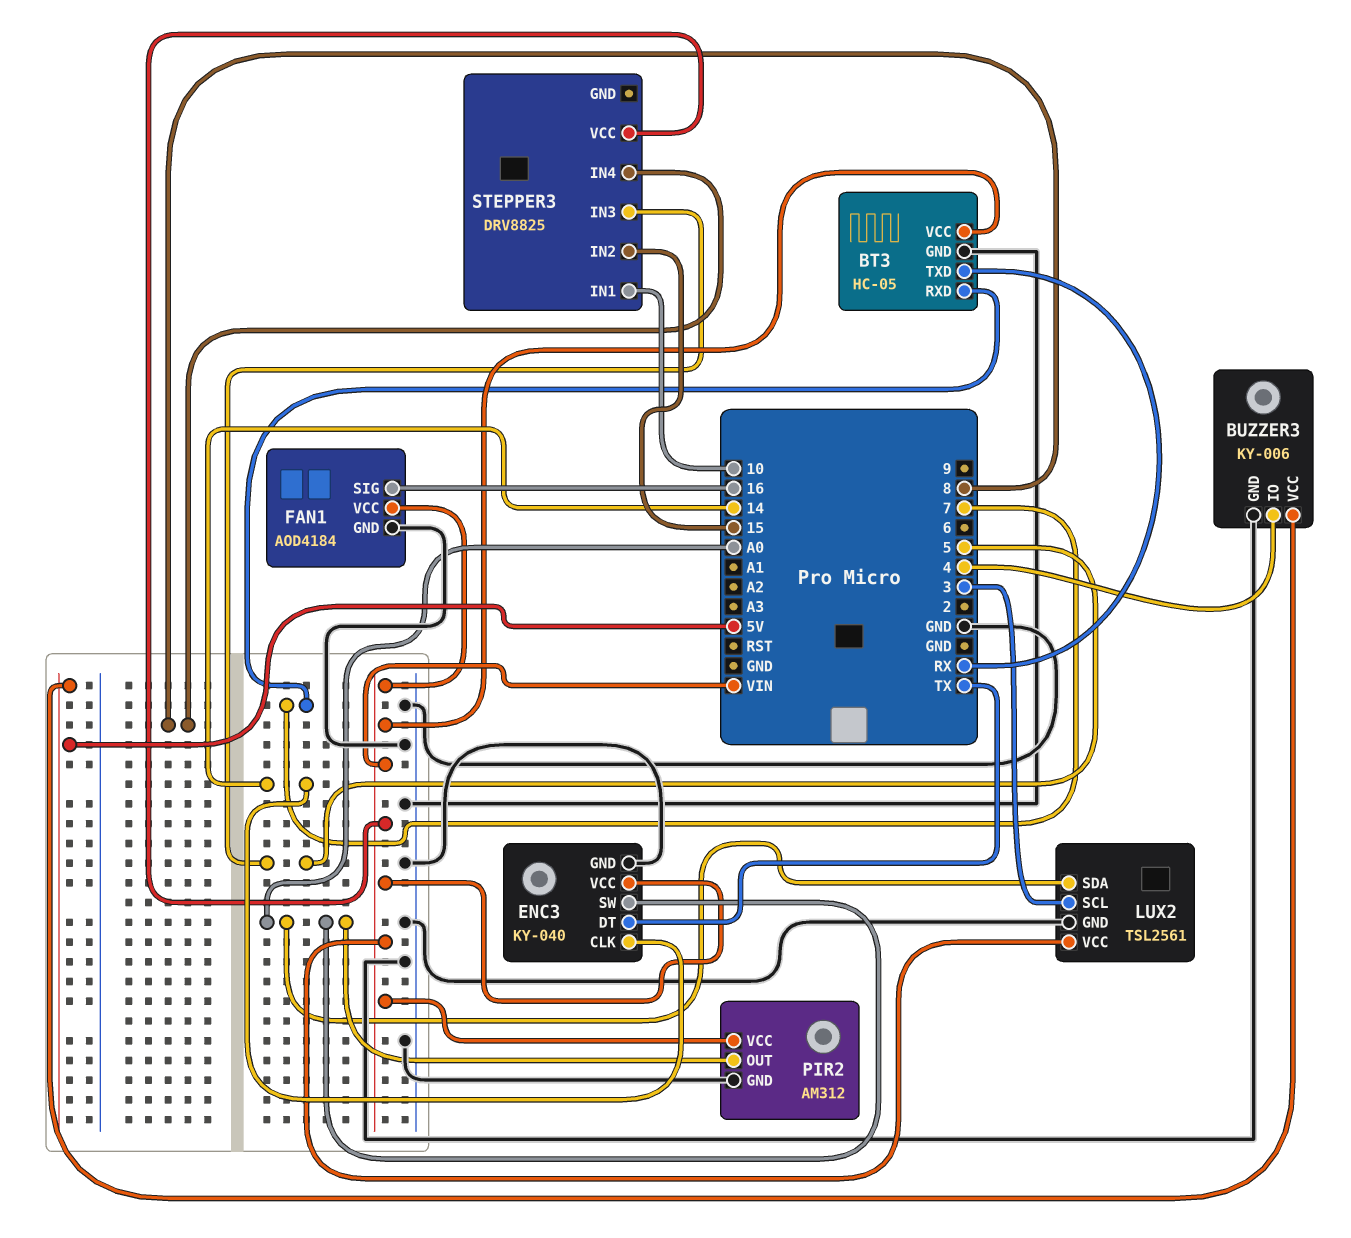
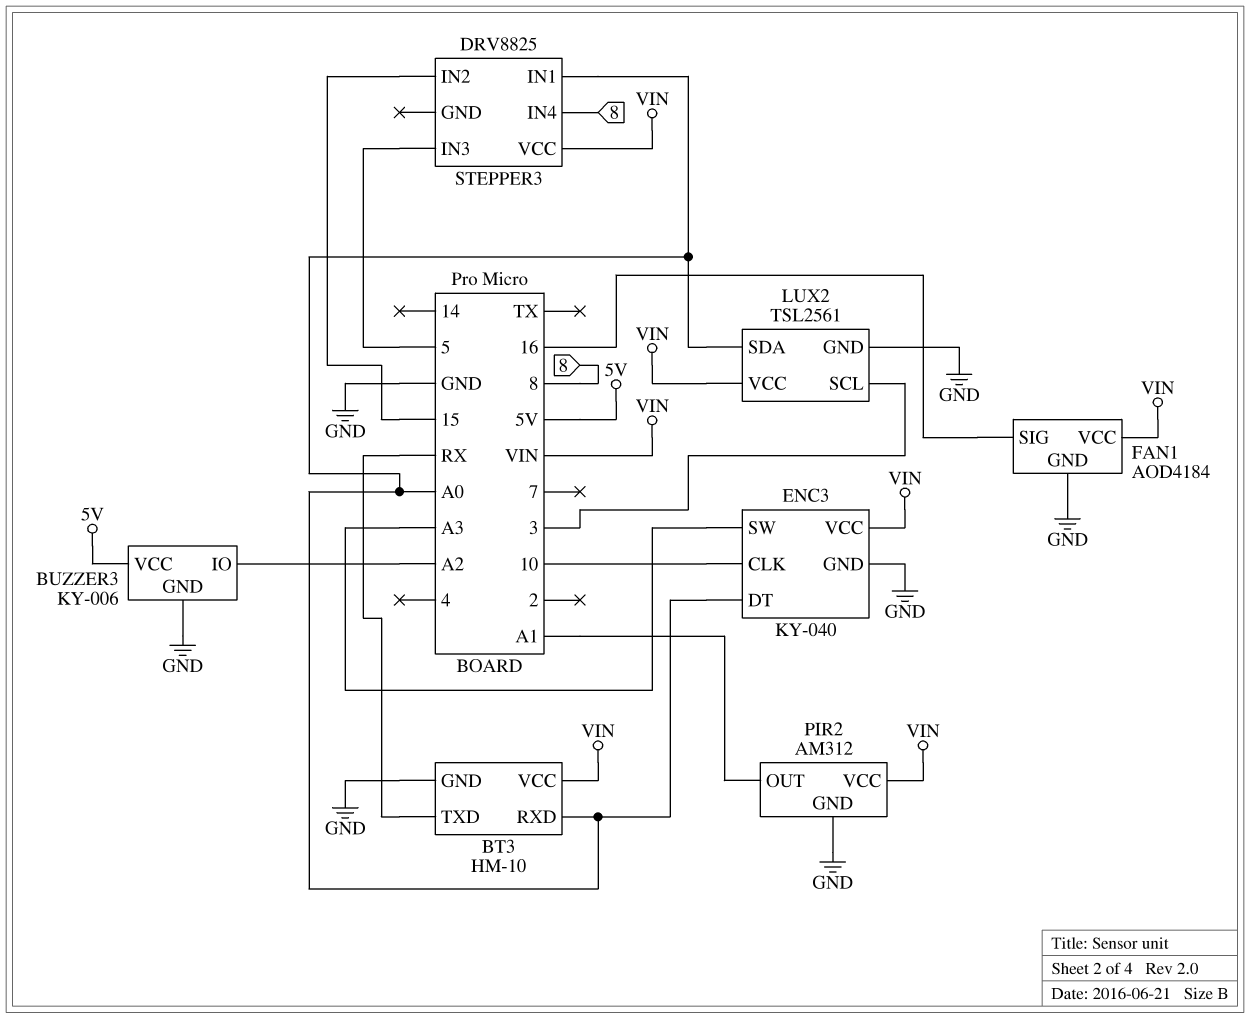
BT3: HC-05 -> HM-10
BT3 pin RXD: 7 -> A0
BUZZER3 pin IO: 4 -> A2
ENC3 pin CLK: 14 -> 10
ENC3 pin DT: TX -> A0
ENC3 pin SW: A0 -> A3
PIR2 pin OUT: A0 -> A1
STEPPER3 pin IN1: 10 -> A0

